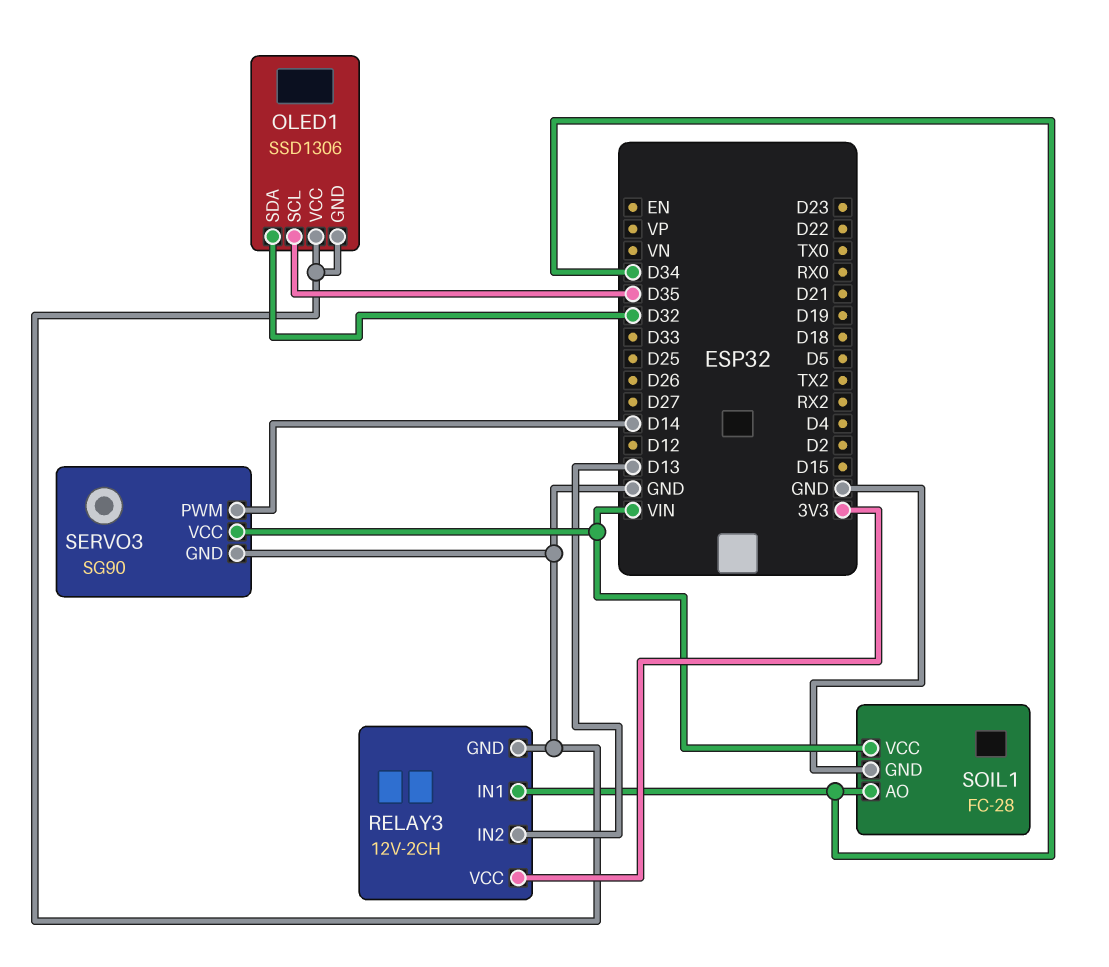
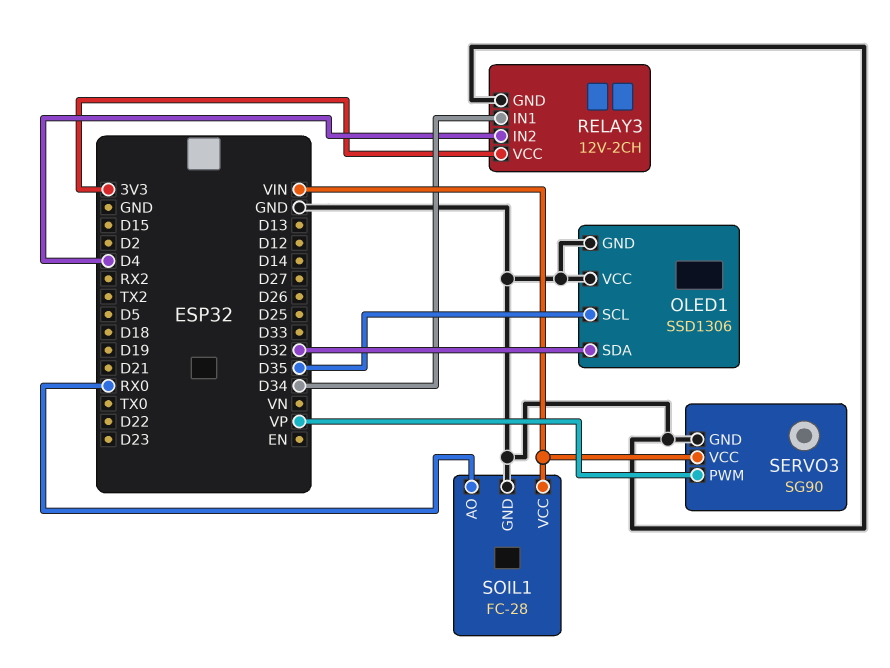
RELAY3 pin IN2: D13 -> D4
SERVO3 pin PWM: D14 -> VP
SOIL1 pin AO: D34 -> RX0

